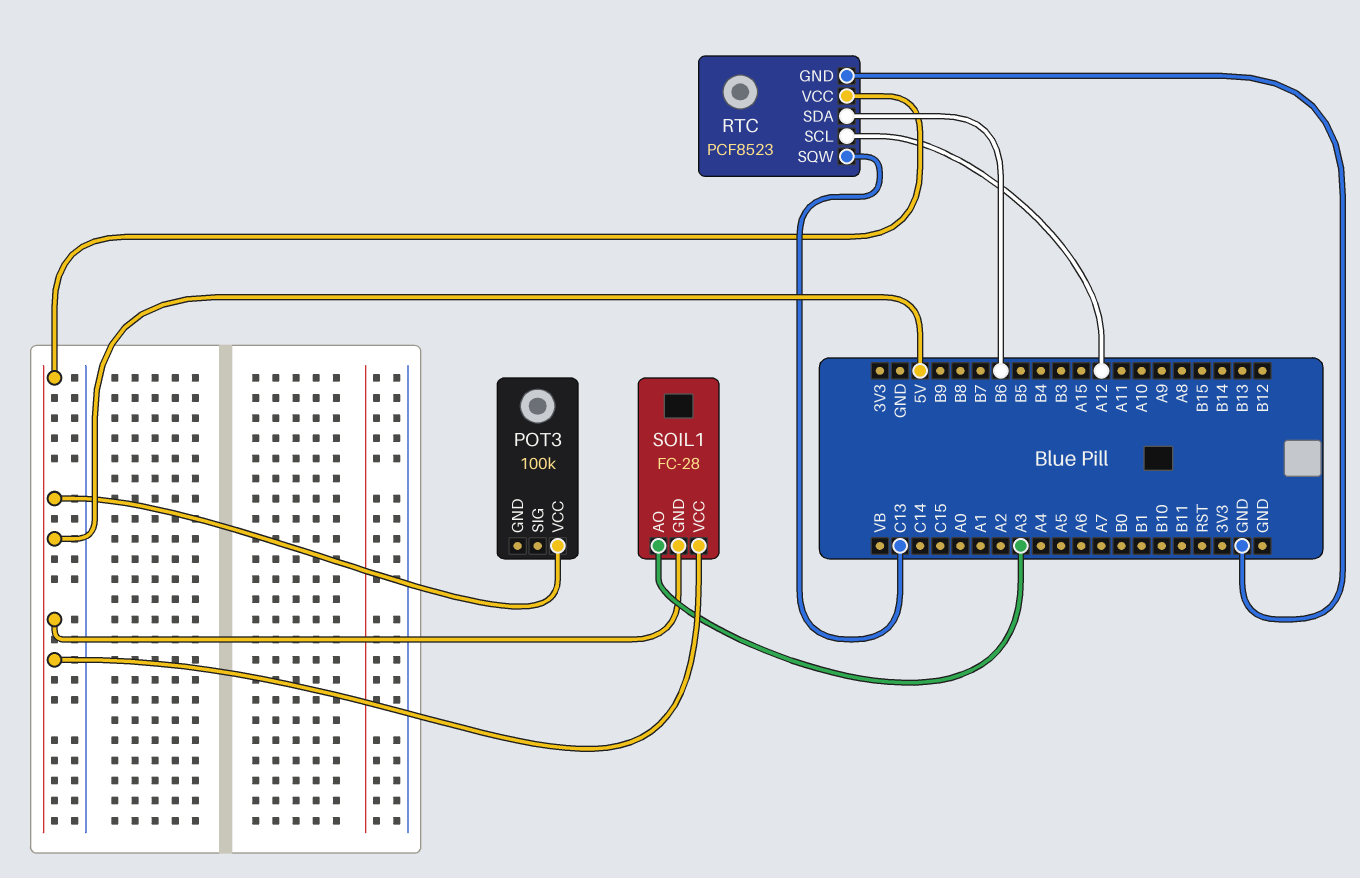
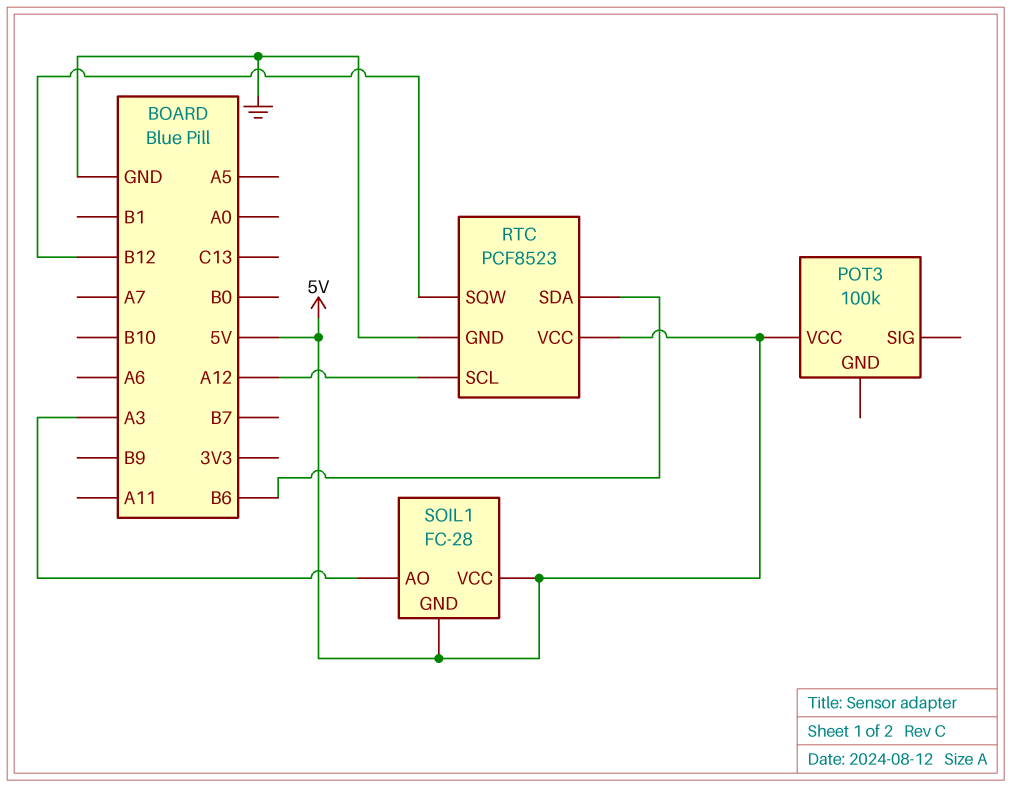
RTC pin SQW: C13 -> B12

